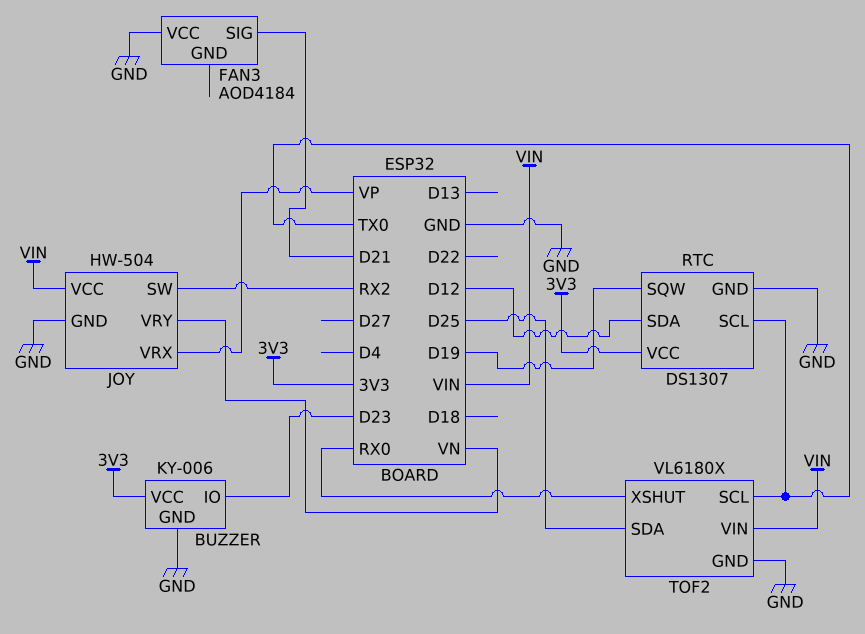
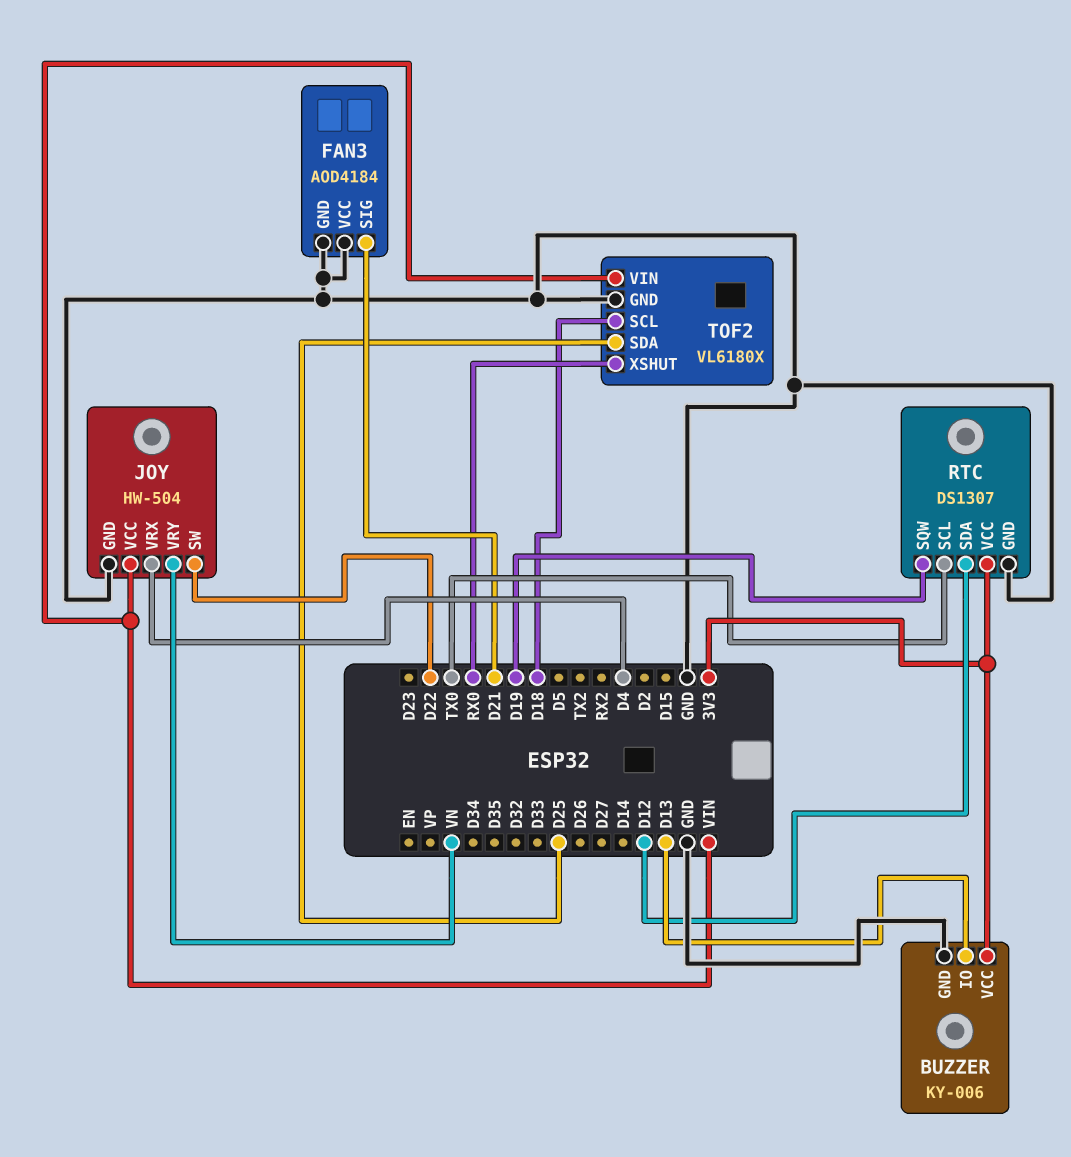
BUZZER pin IO: D23 -> D13
FAN3 pin GND: none -> GND
JOY pin SW: RX2 -> D22
JOY pin VRX: VP -> D4
TOF2 pin SCL: TX0 -> D18

